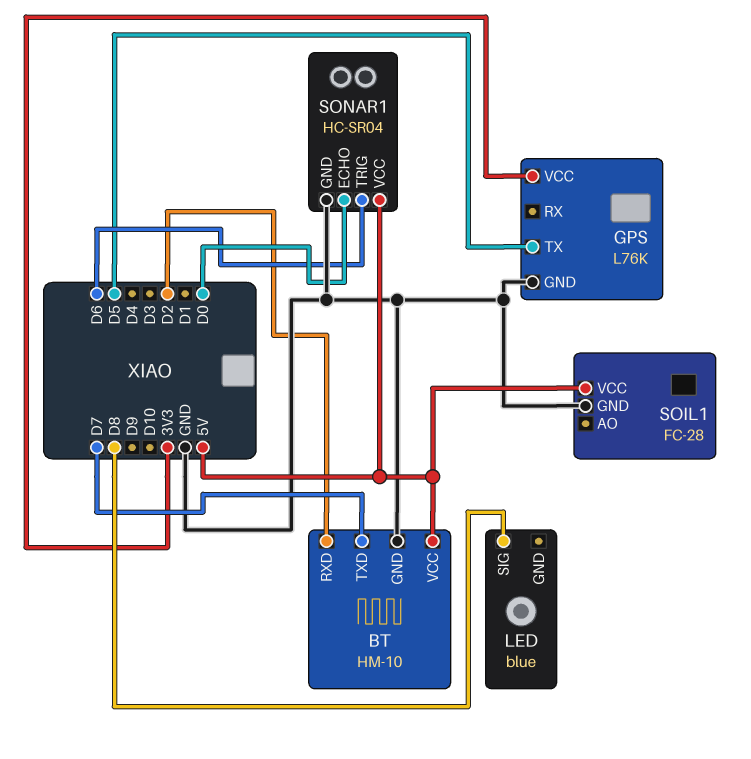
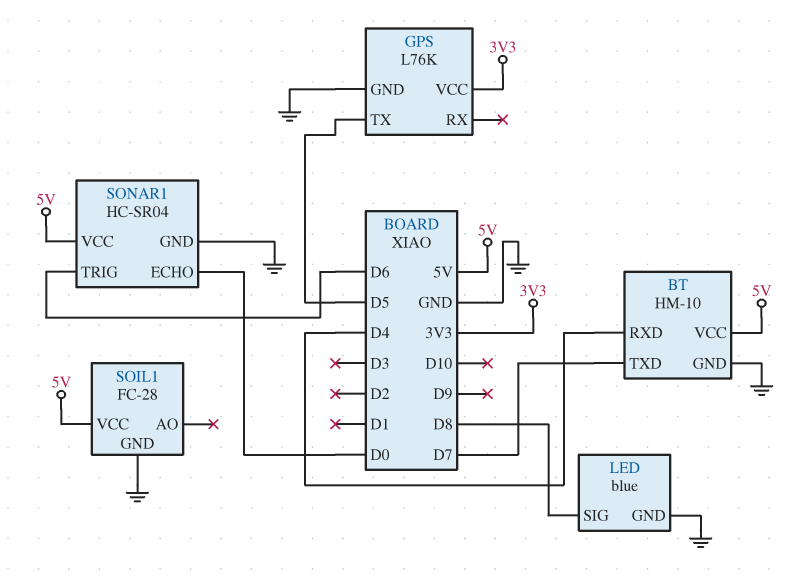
BT pin RXD: D2 -> D4
LED pin GND: none -> GND

